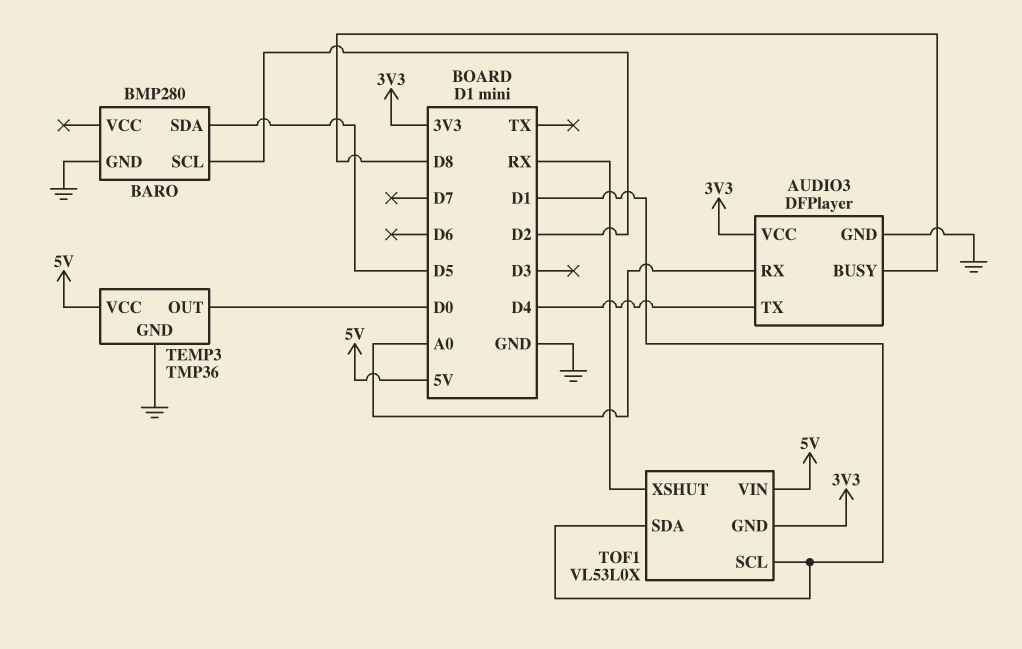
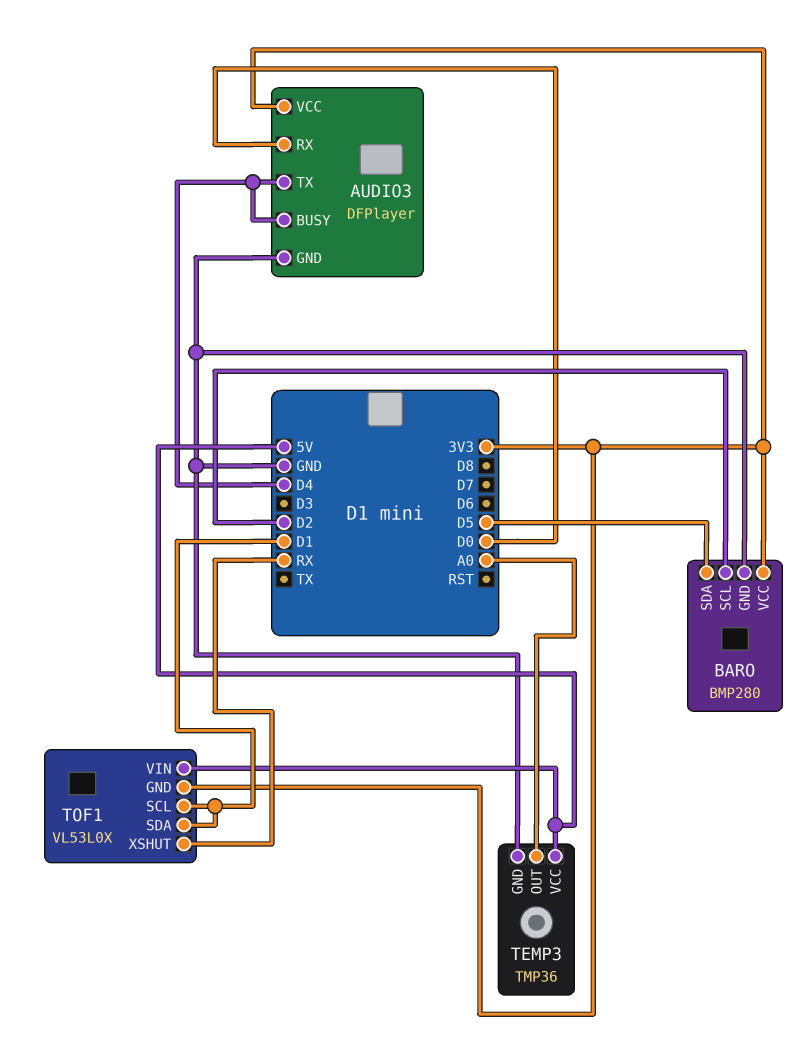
AUDIO3 pin BUSY: D8 -> D4
AUDIO3 pin RX: A0 -> D0
BARO pin VCC: none -> 3V3
TEMP3 pin OUT: D0 -> A0

